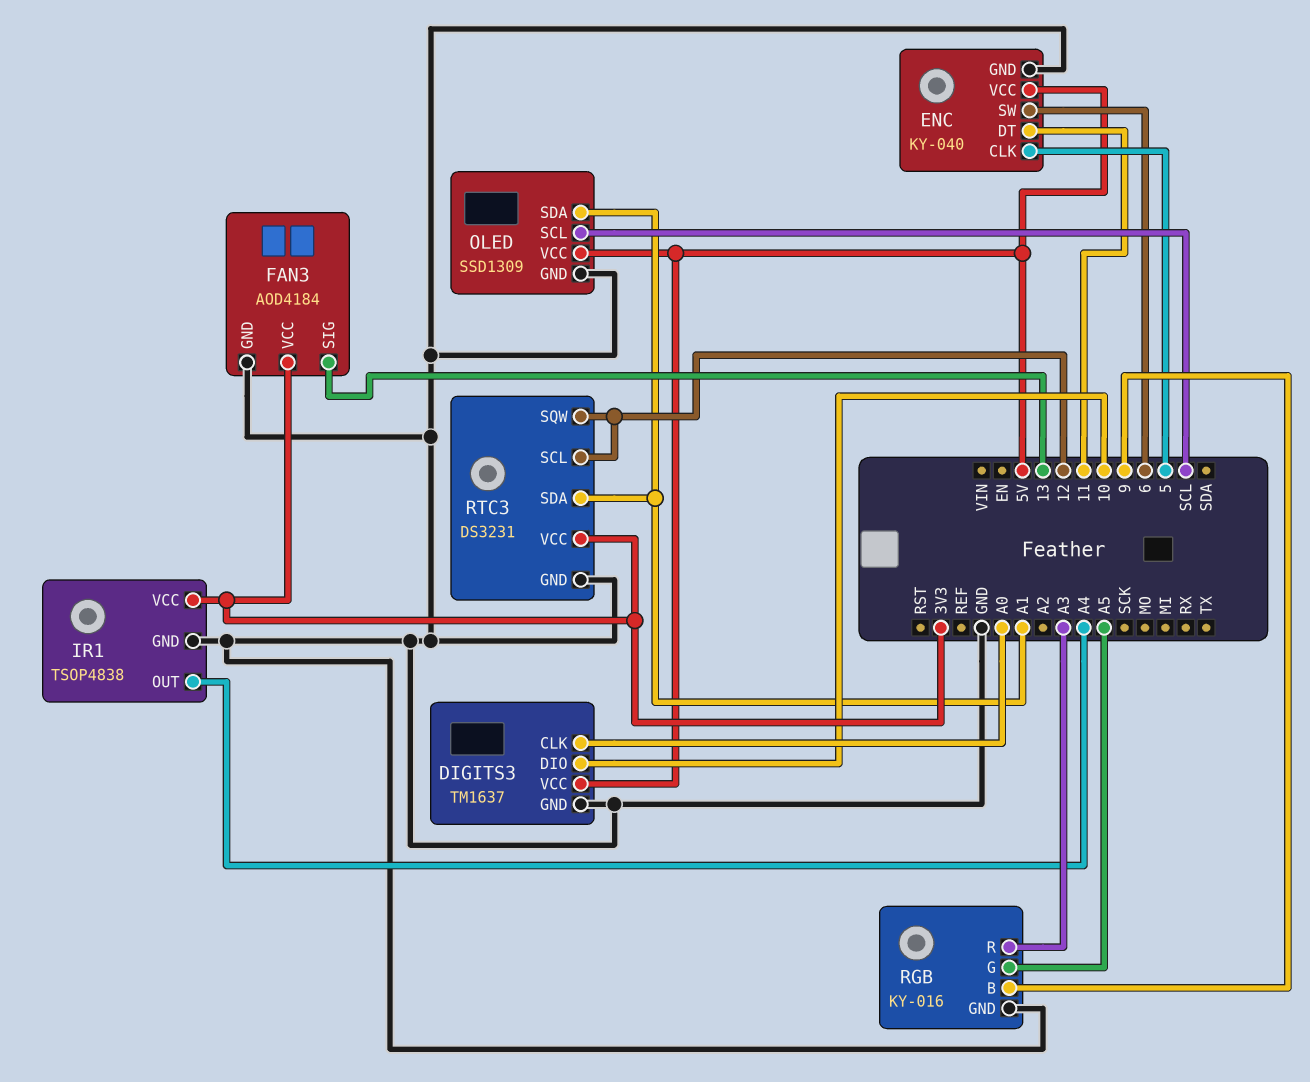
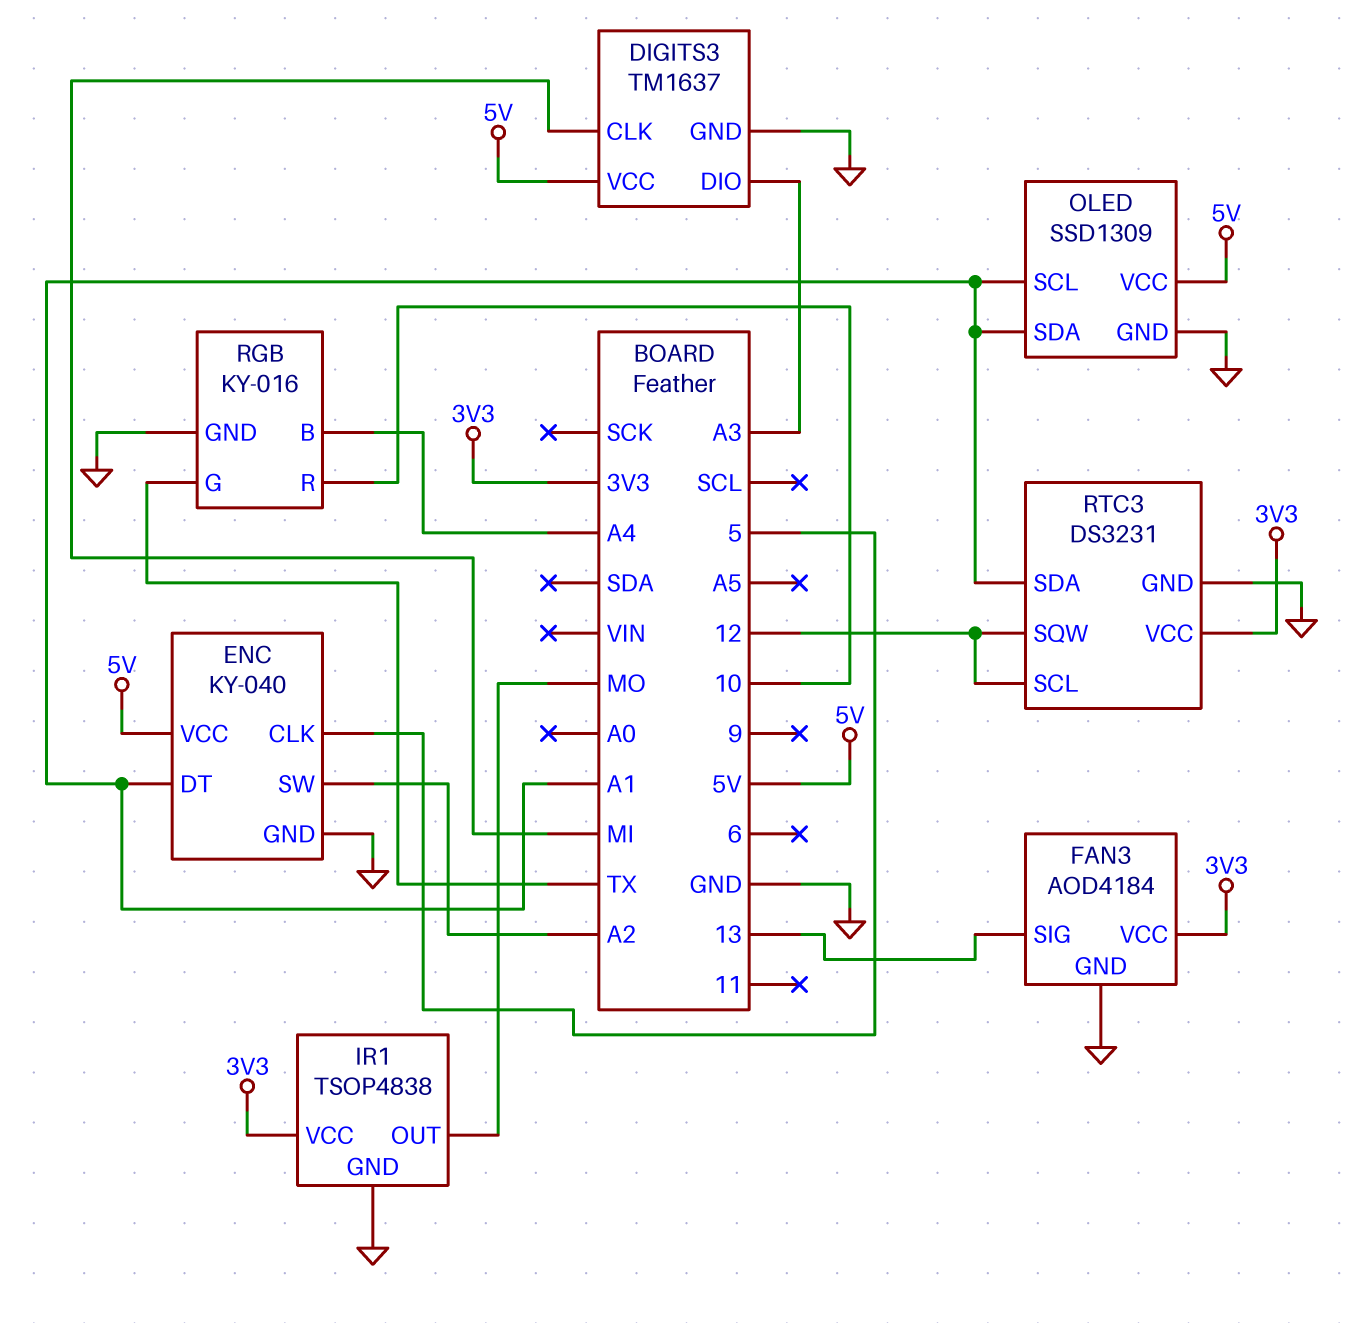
DIGITS3 pin CLK: A0 -> MI
DIGITS3 pin DIO: 10 -> A3
ENC pin DT: 11 -> A1
ENC pin SW: 6 -> A2
IR1 pin OUT: A4 -> MO
OLED pin SCL: SCL -> A1
RGB pin B: 9 -> A4
RGB pin G: A5 -> TX
RGB pin R: A3 -> 10

